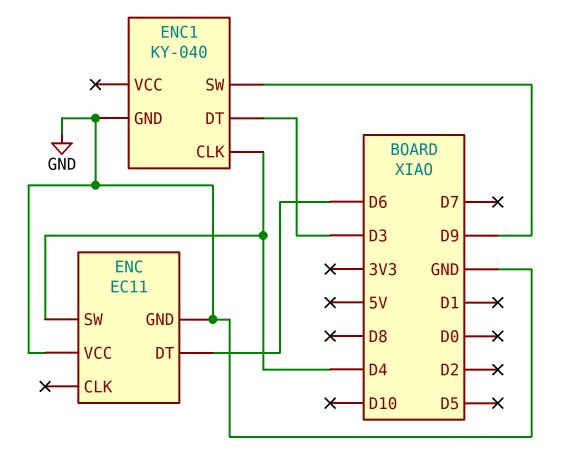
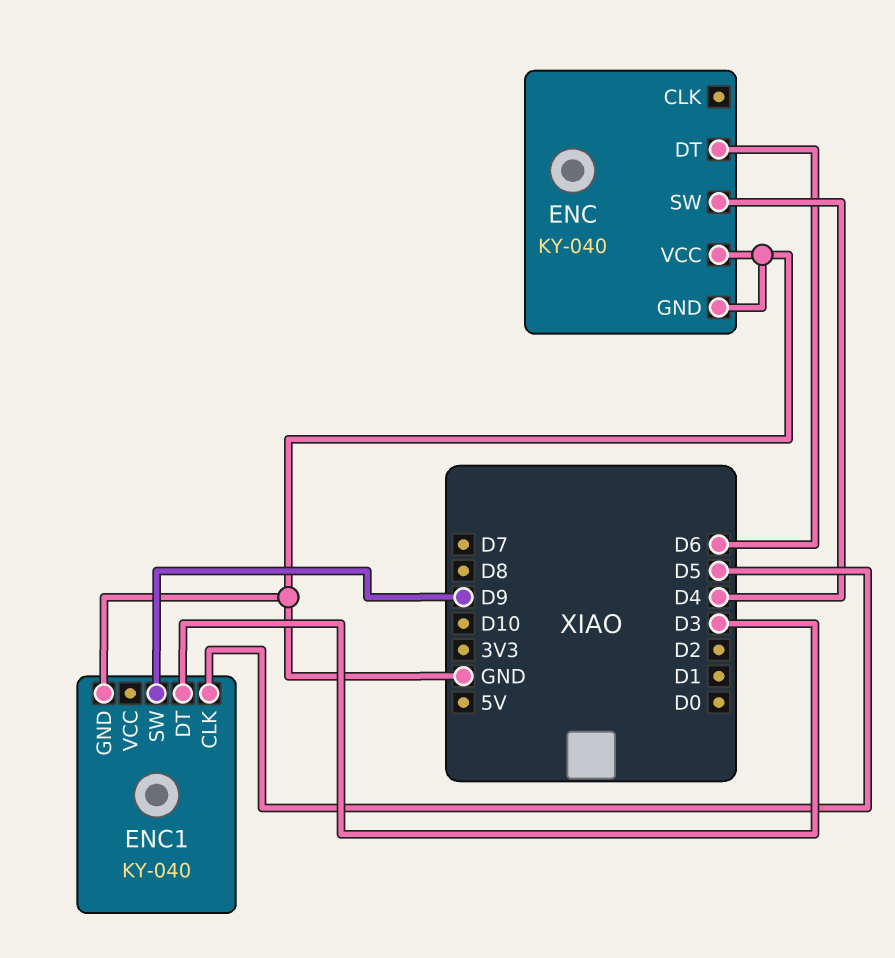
ENC: EC11 -> KY-040
ENC1 pin CLK: D4 -> D5

